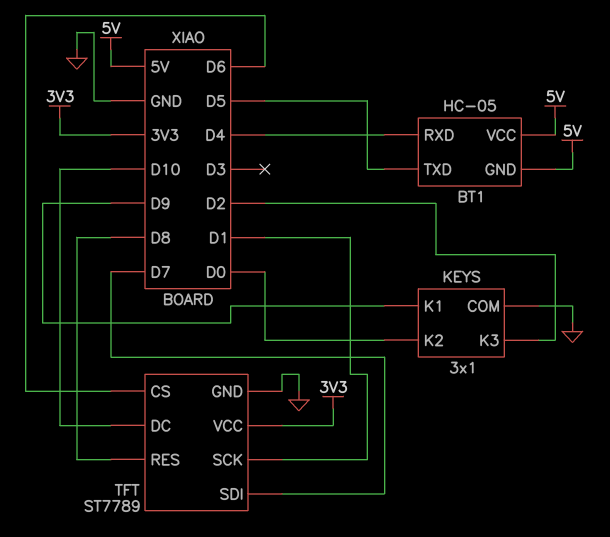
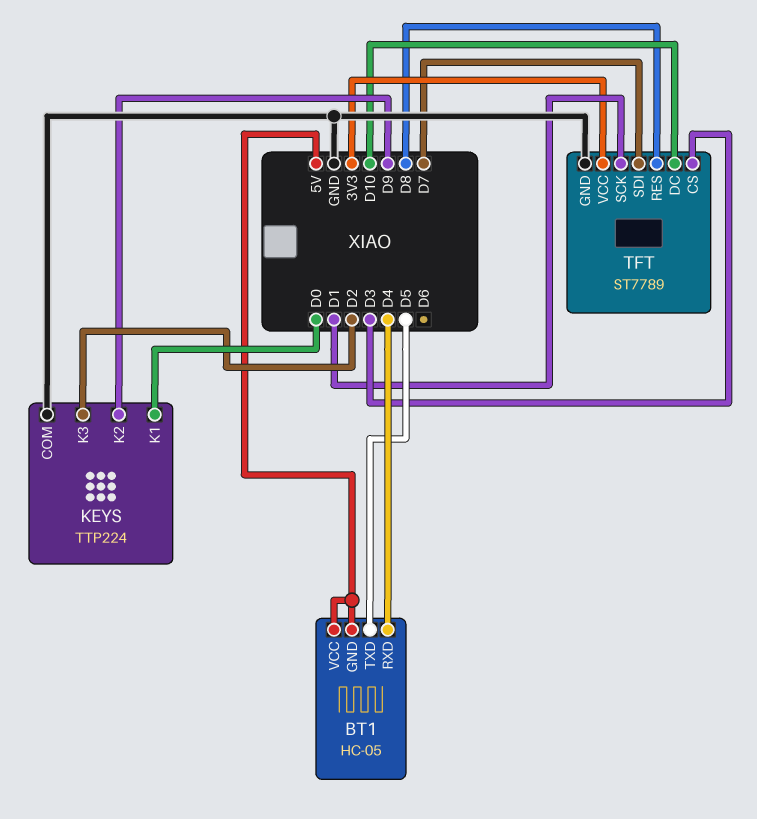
KEYS: 3x1 -> TTP224
KEYS pin K1: D9 -> D0
KEYS pin K2: D0 -> D9
TFT pin CS: D6 -> D3

